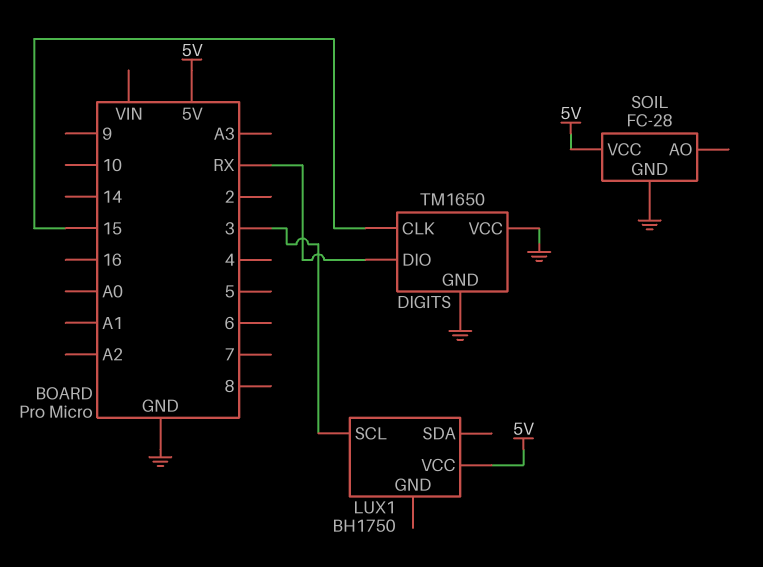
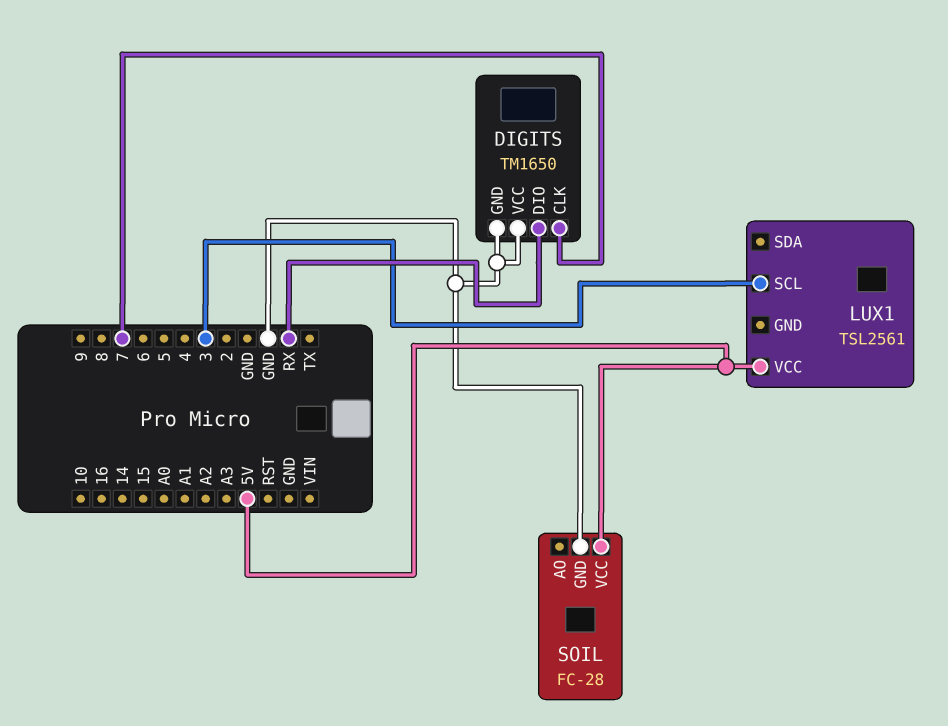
DIGITS pin CLK: 15 -> 7
LUX1: BH1750 -> TSL2561

